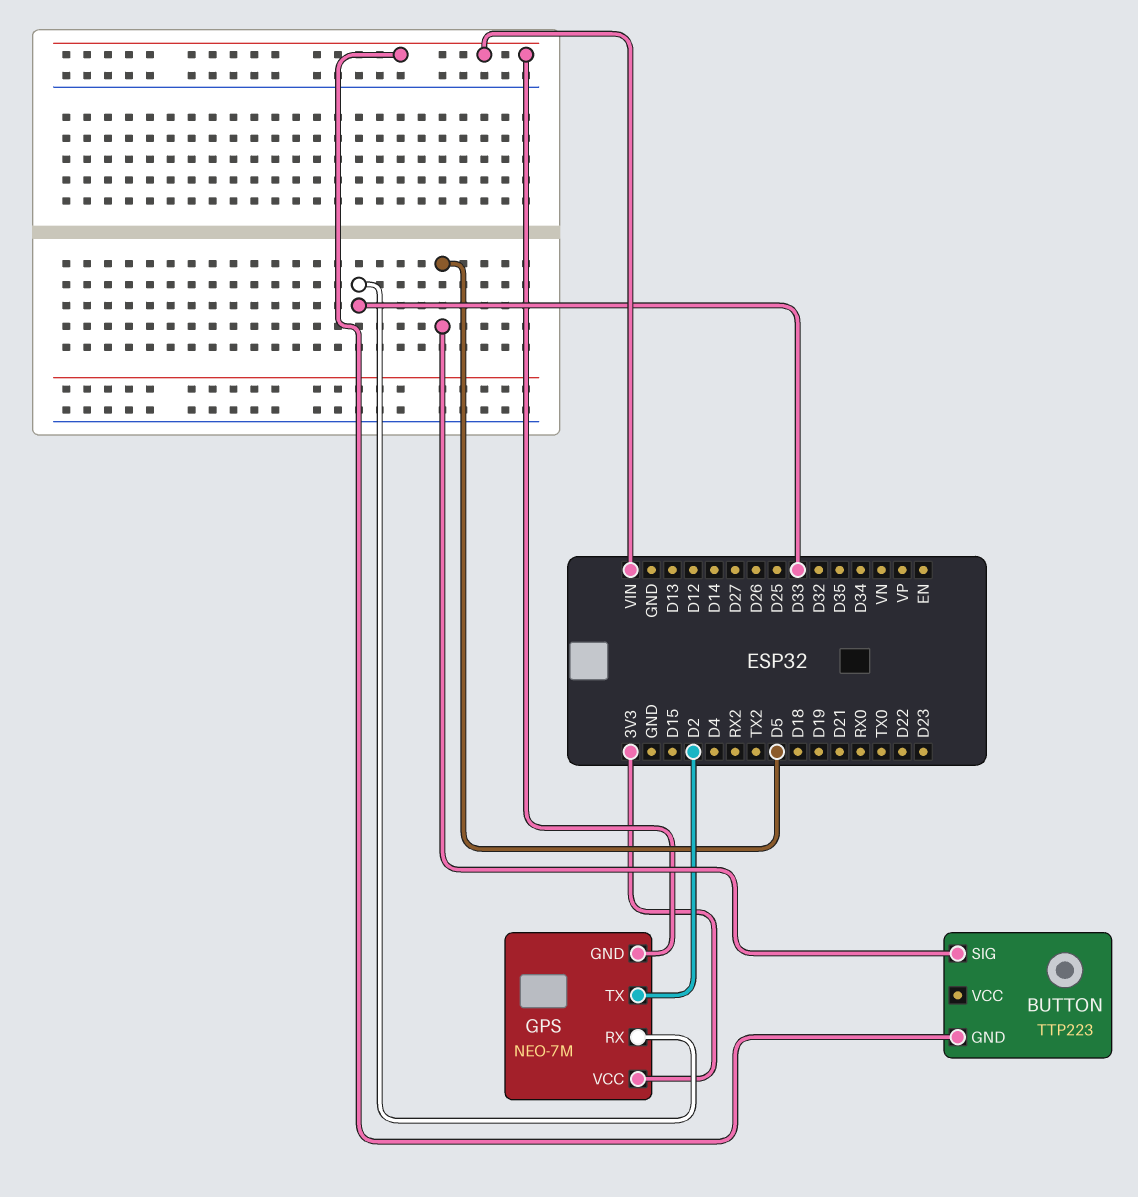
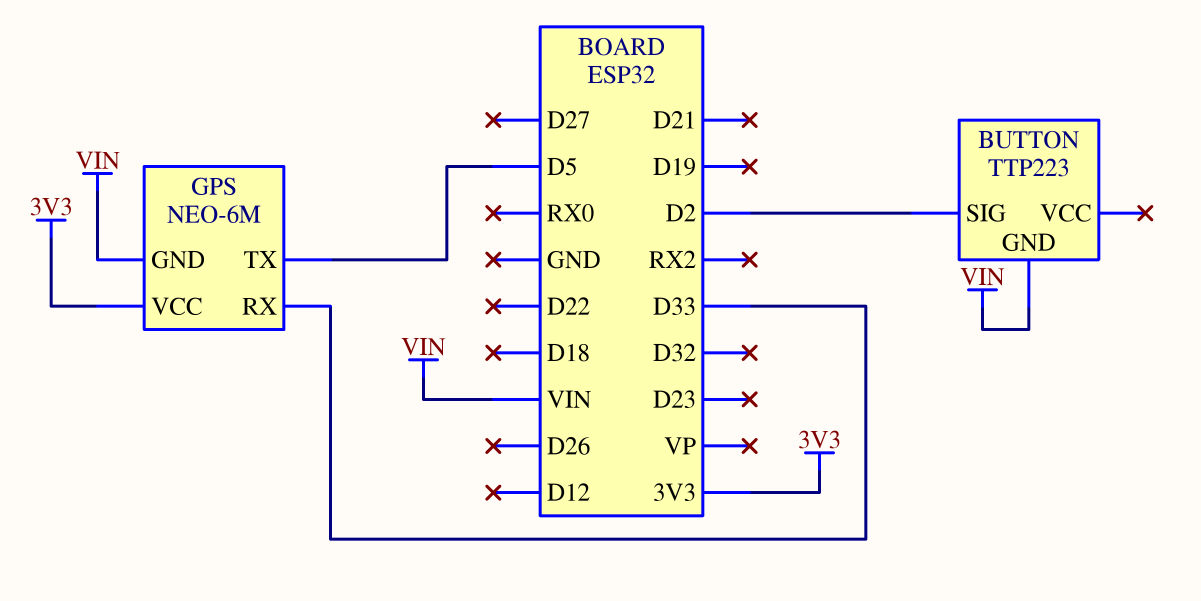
BUTTON pin SIG: D5 -> D2
GPS: NEO-7M -> NEO-6M
GPS pin TX: D2 -> D5

